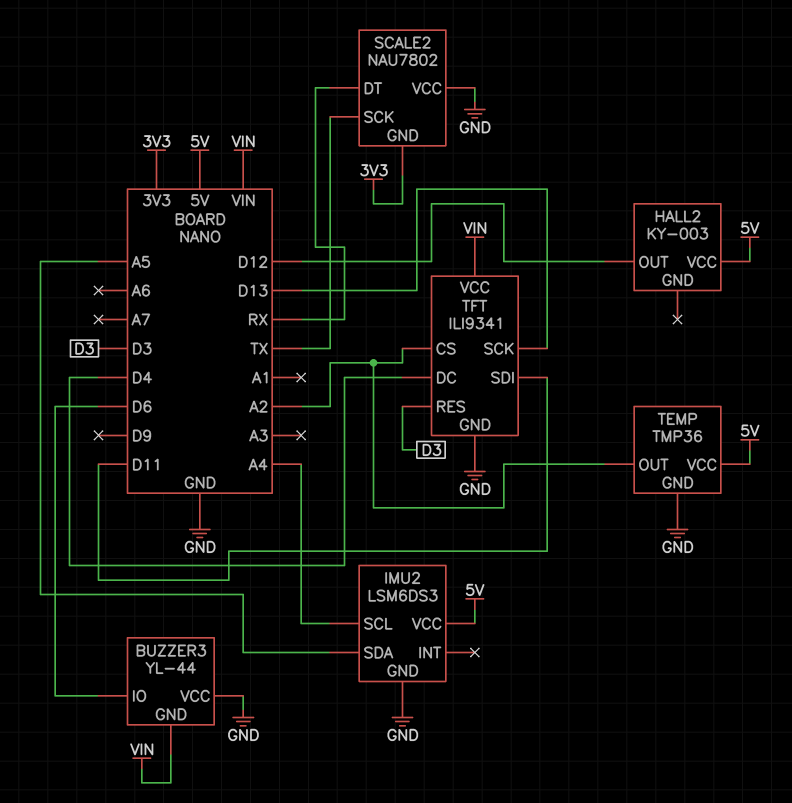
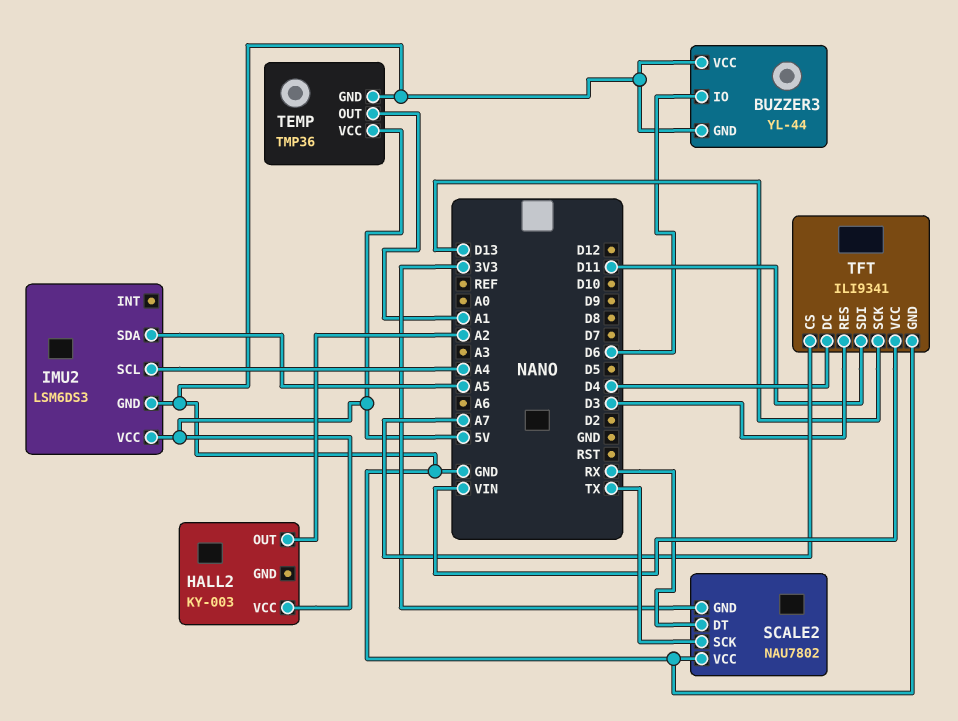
BUZZER3 pin GND: VIN -> GND
HALL2 pin OUT: D12 -> A2
TEMP pin OUT: A2 -> A1
TFT pin CS: A2 -> A7

